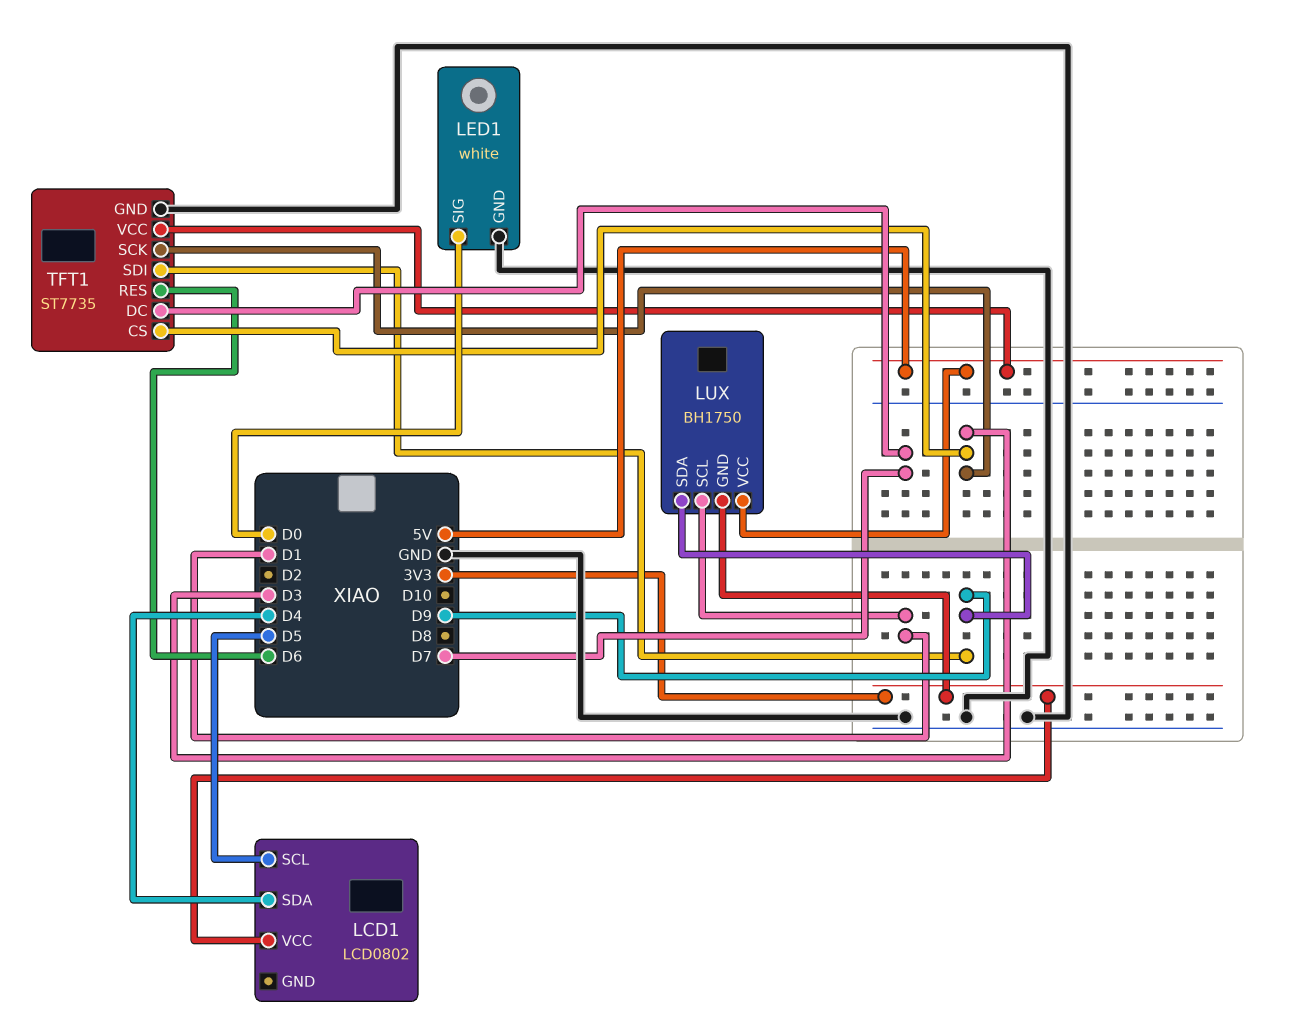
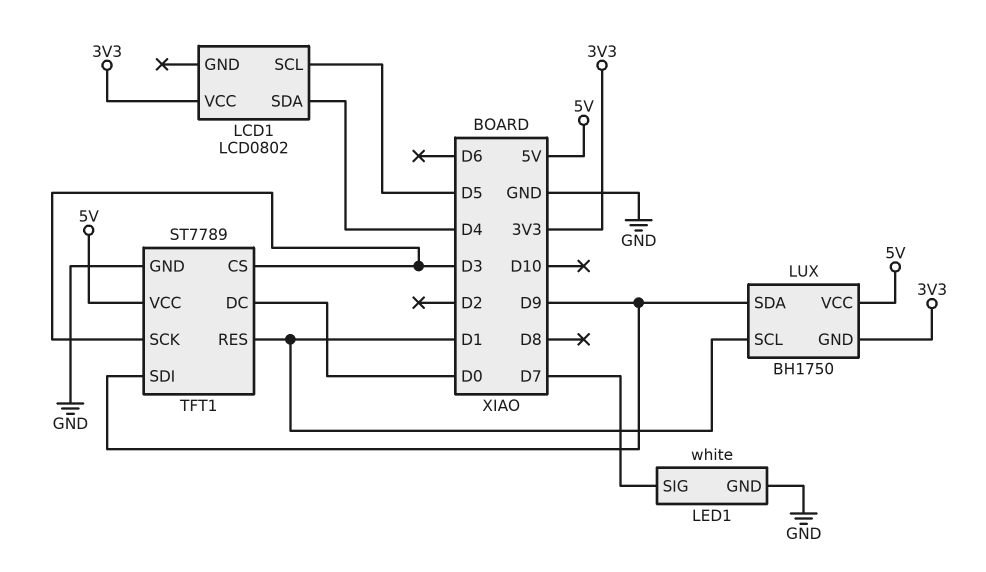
LED1 pin SIG: D0 -> D7
TFT1: ST7735 -> ST7789
TFT1 pin DC: D7 -> D0
TFT1 pin RES: D6 -> D1

